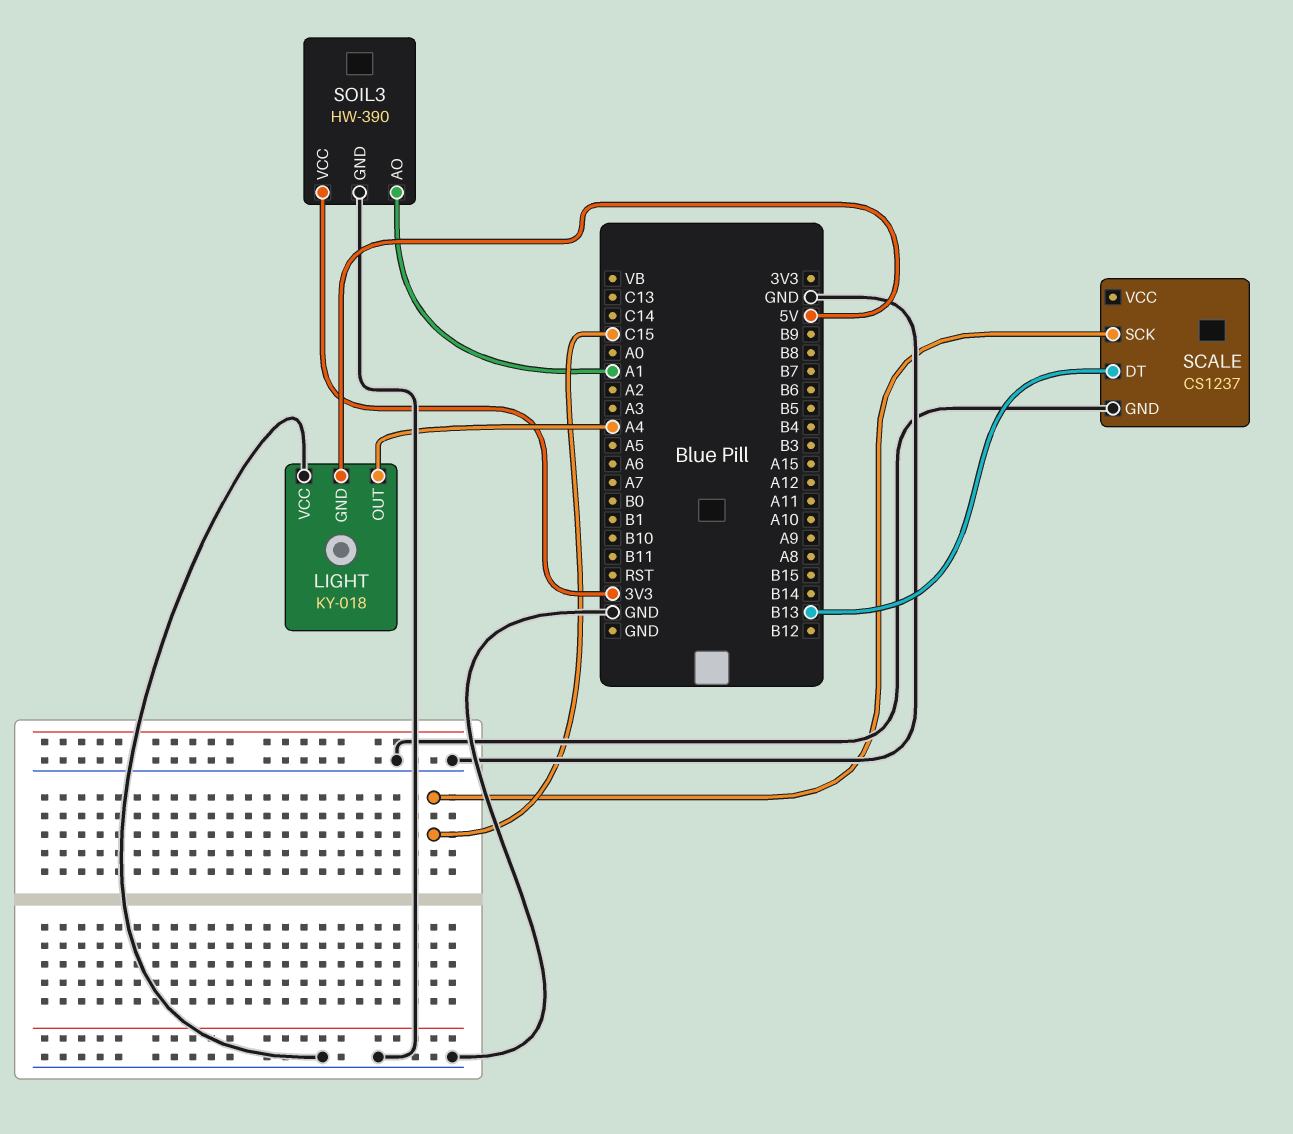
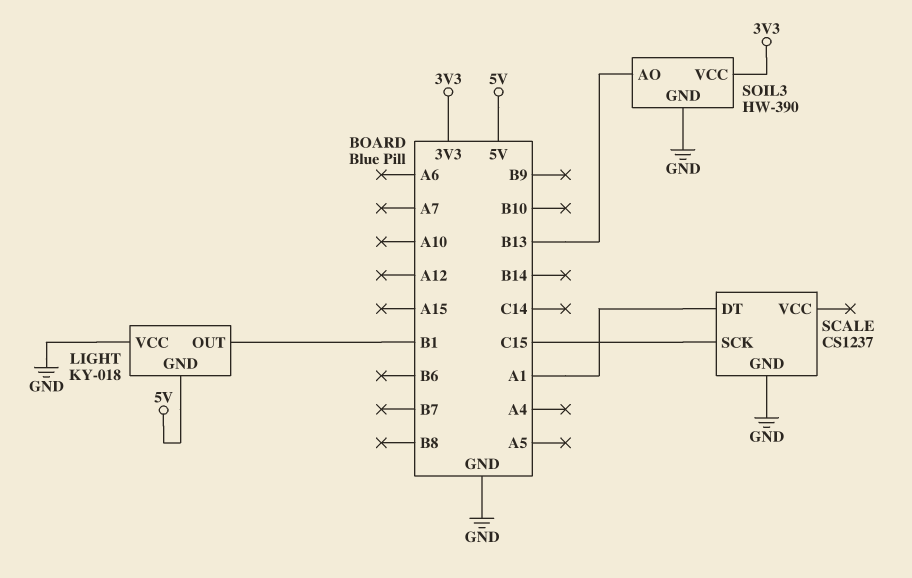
LIGHT pin OUT: A4 -> B1
SCALE pin DT: B13 -> A1
SOIL3 pin AO: A1 -> B13

